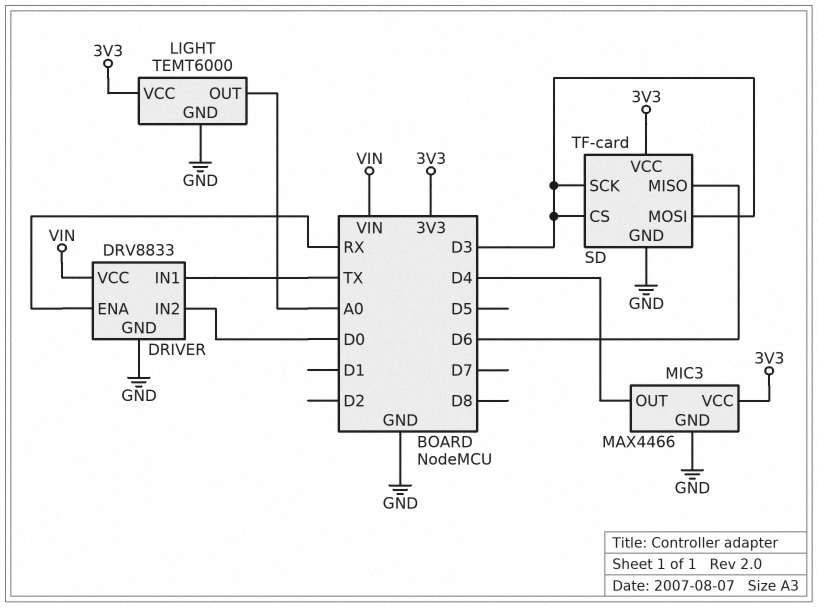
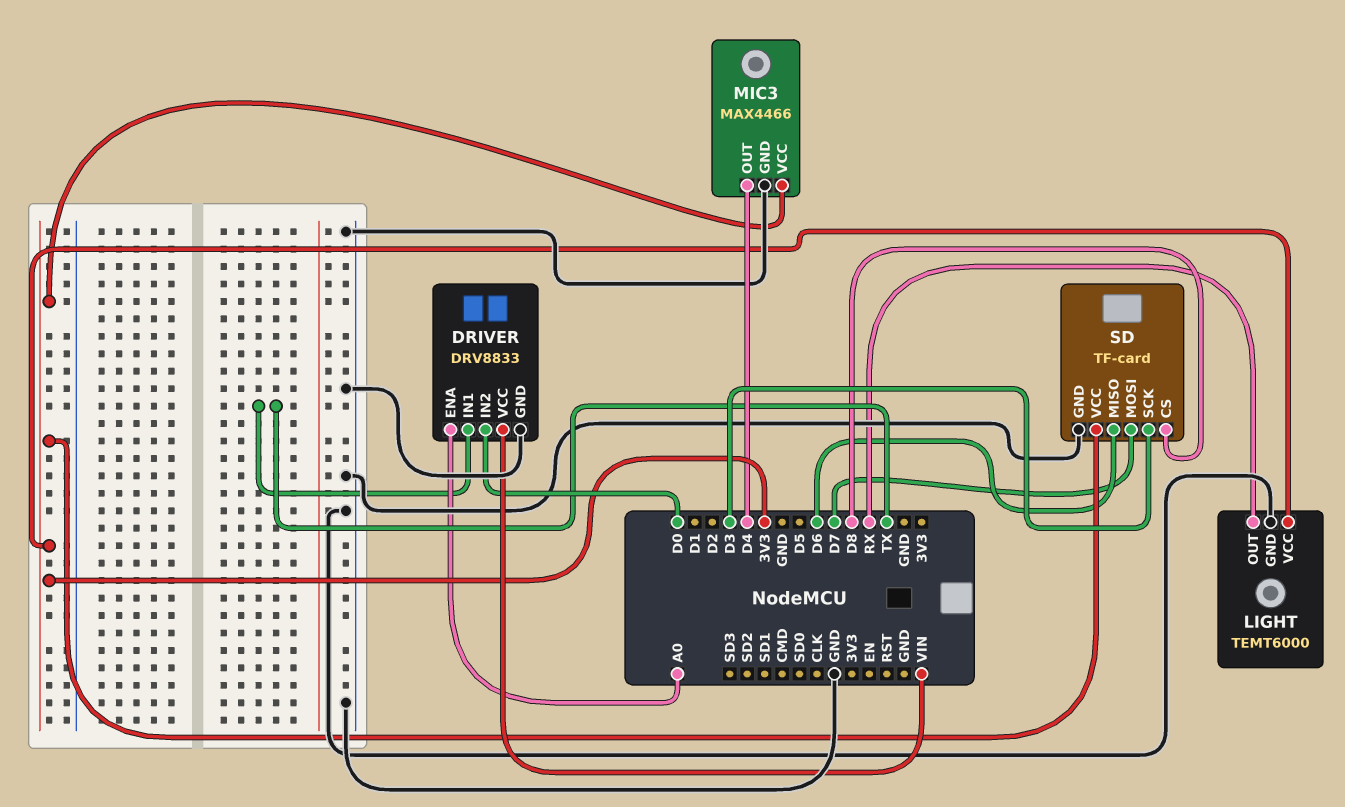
DRIVER pin ENA: RX -> A0
LIGHT pin OUT: A0 -> RX
SD pin CS: D3 -> D8
SD pin MOSI: D3 -> D7

